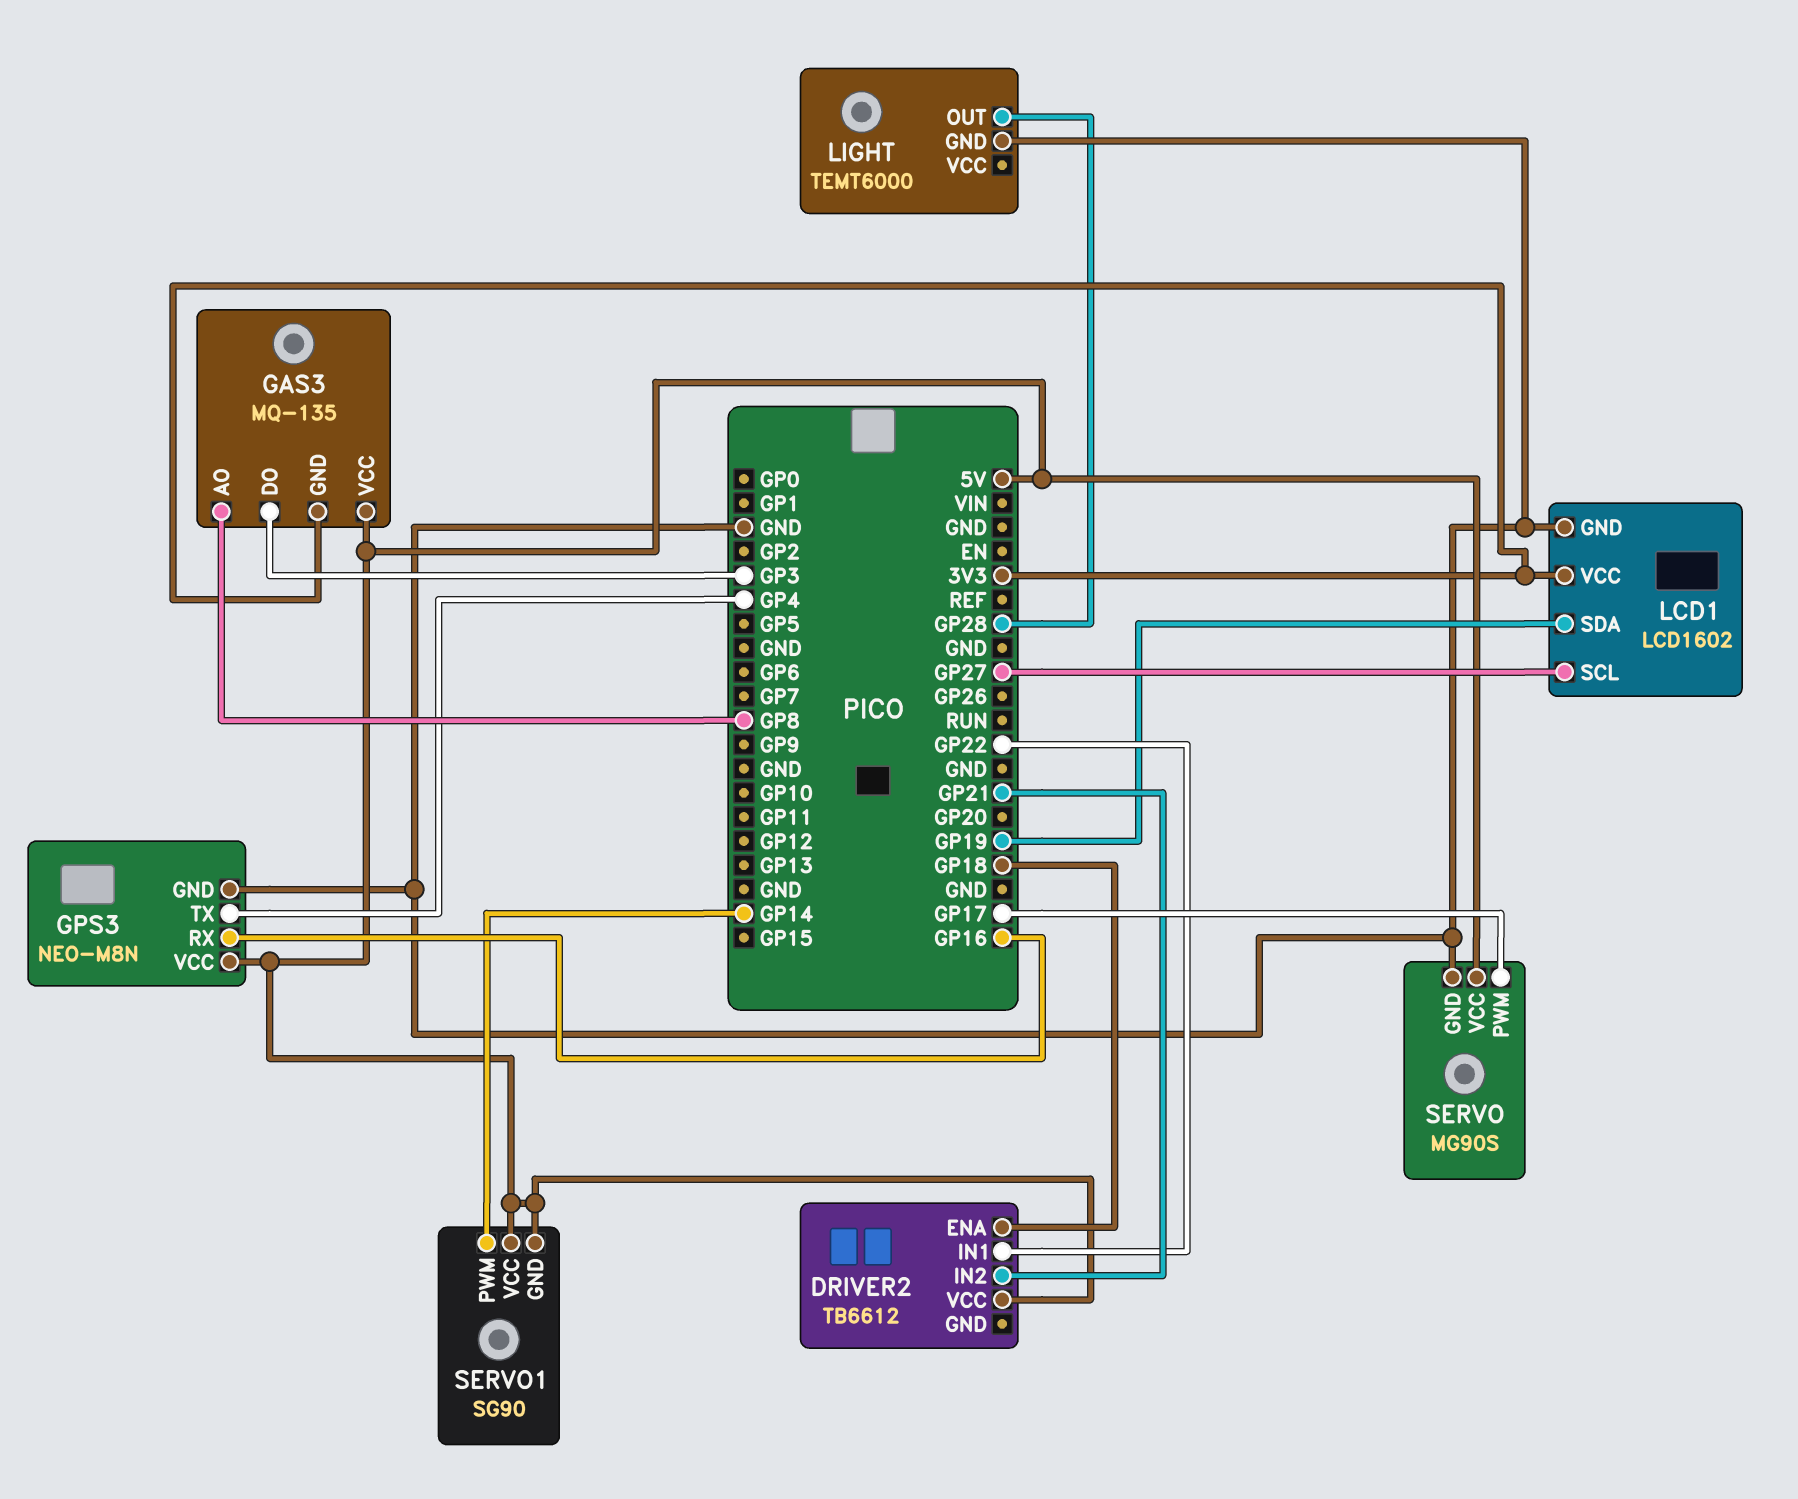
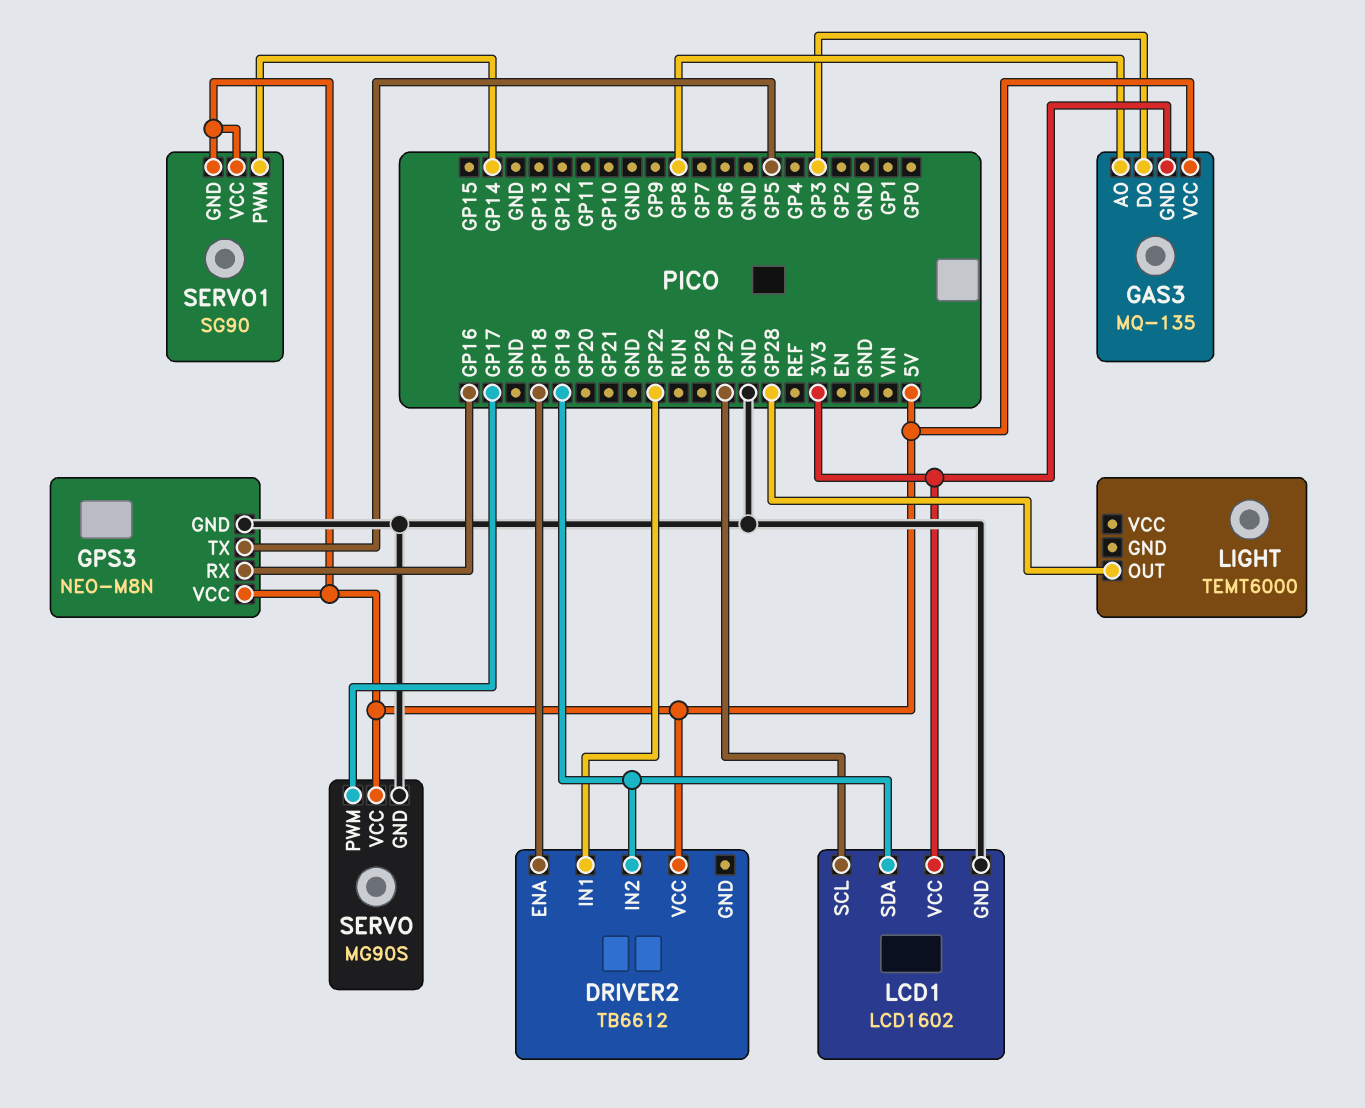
DRIVER2 pin IN2: GP21 -> GP19
GPS3 pin TX: GP4 -> GP5
LIGHT pin GND: GND -> none

